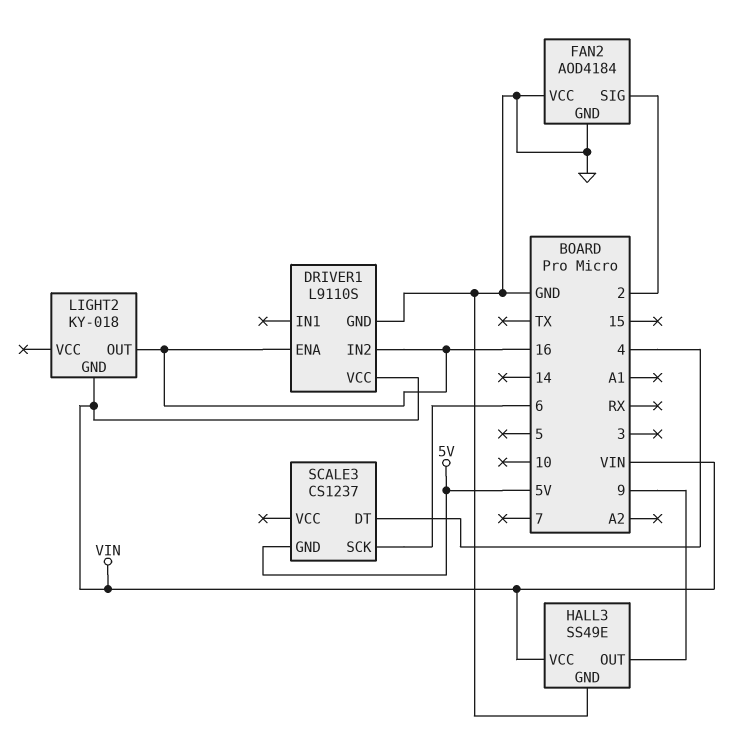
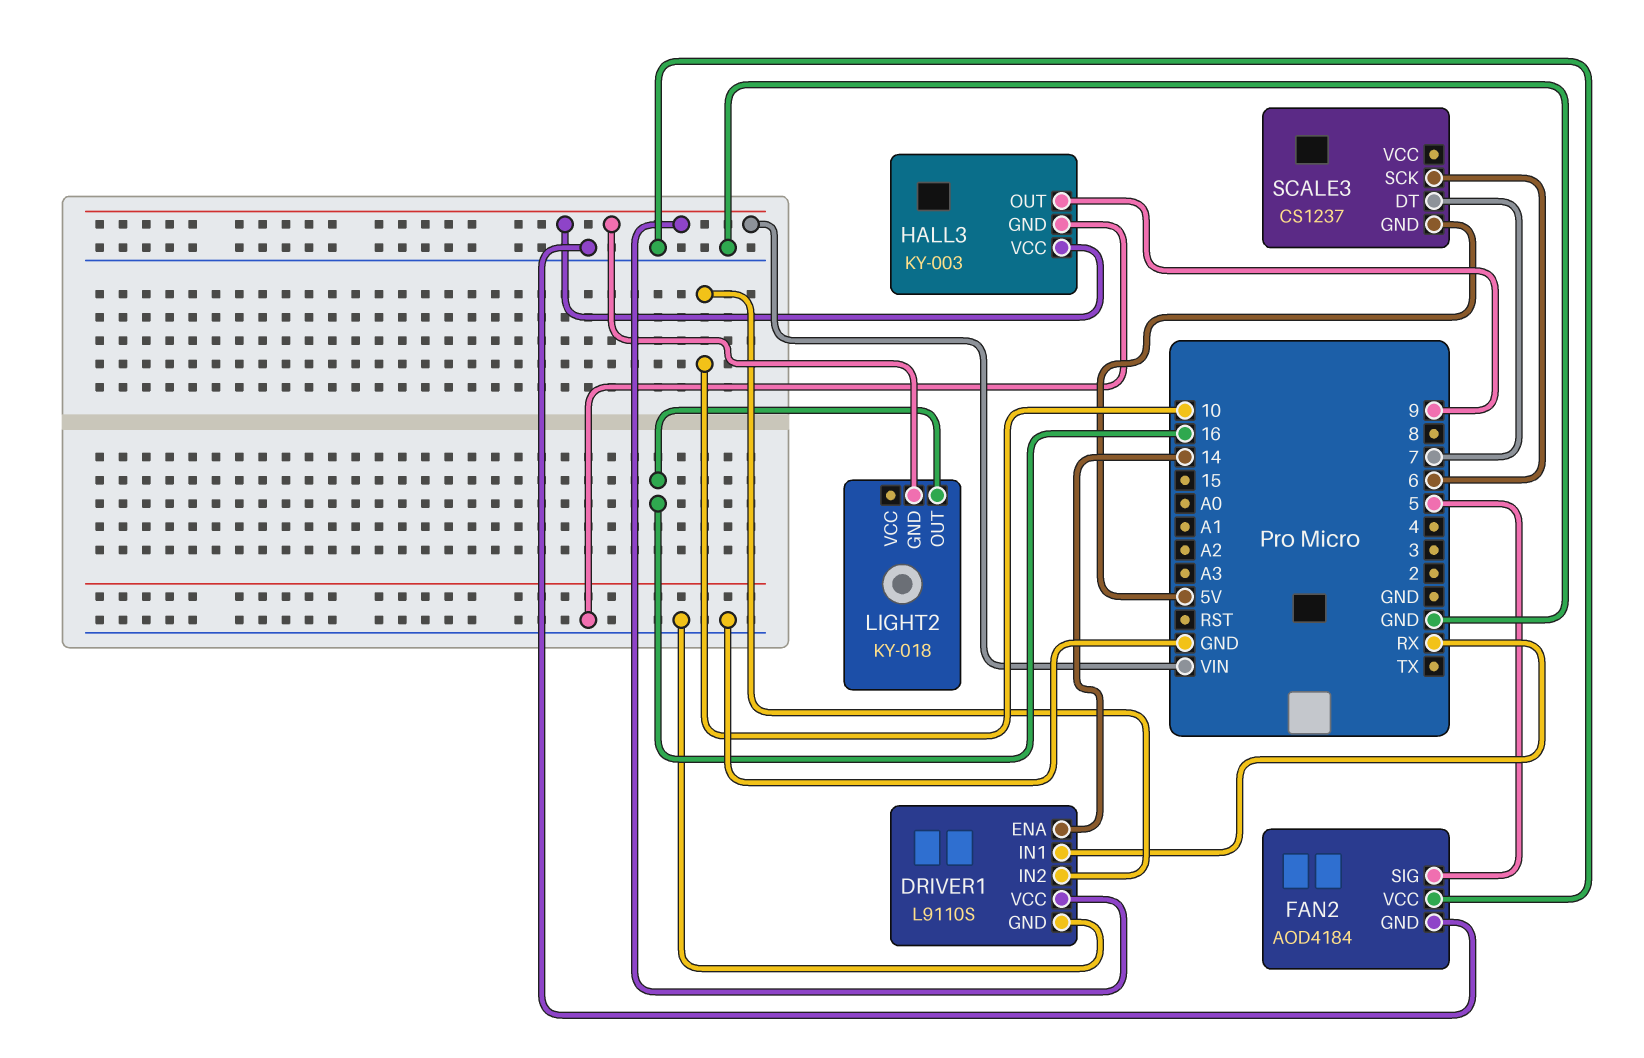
DRIVER1 pin ENA: 16 -> 14
DRIVER1 pin IN1: none -> RX
DRIVER1 pin IN2: 16 -> 10
FAN2 pin SIG: 2 -> 5
HALL3: SS49E -> KY-003
SCALE3 pin DT: 4 -> 7

